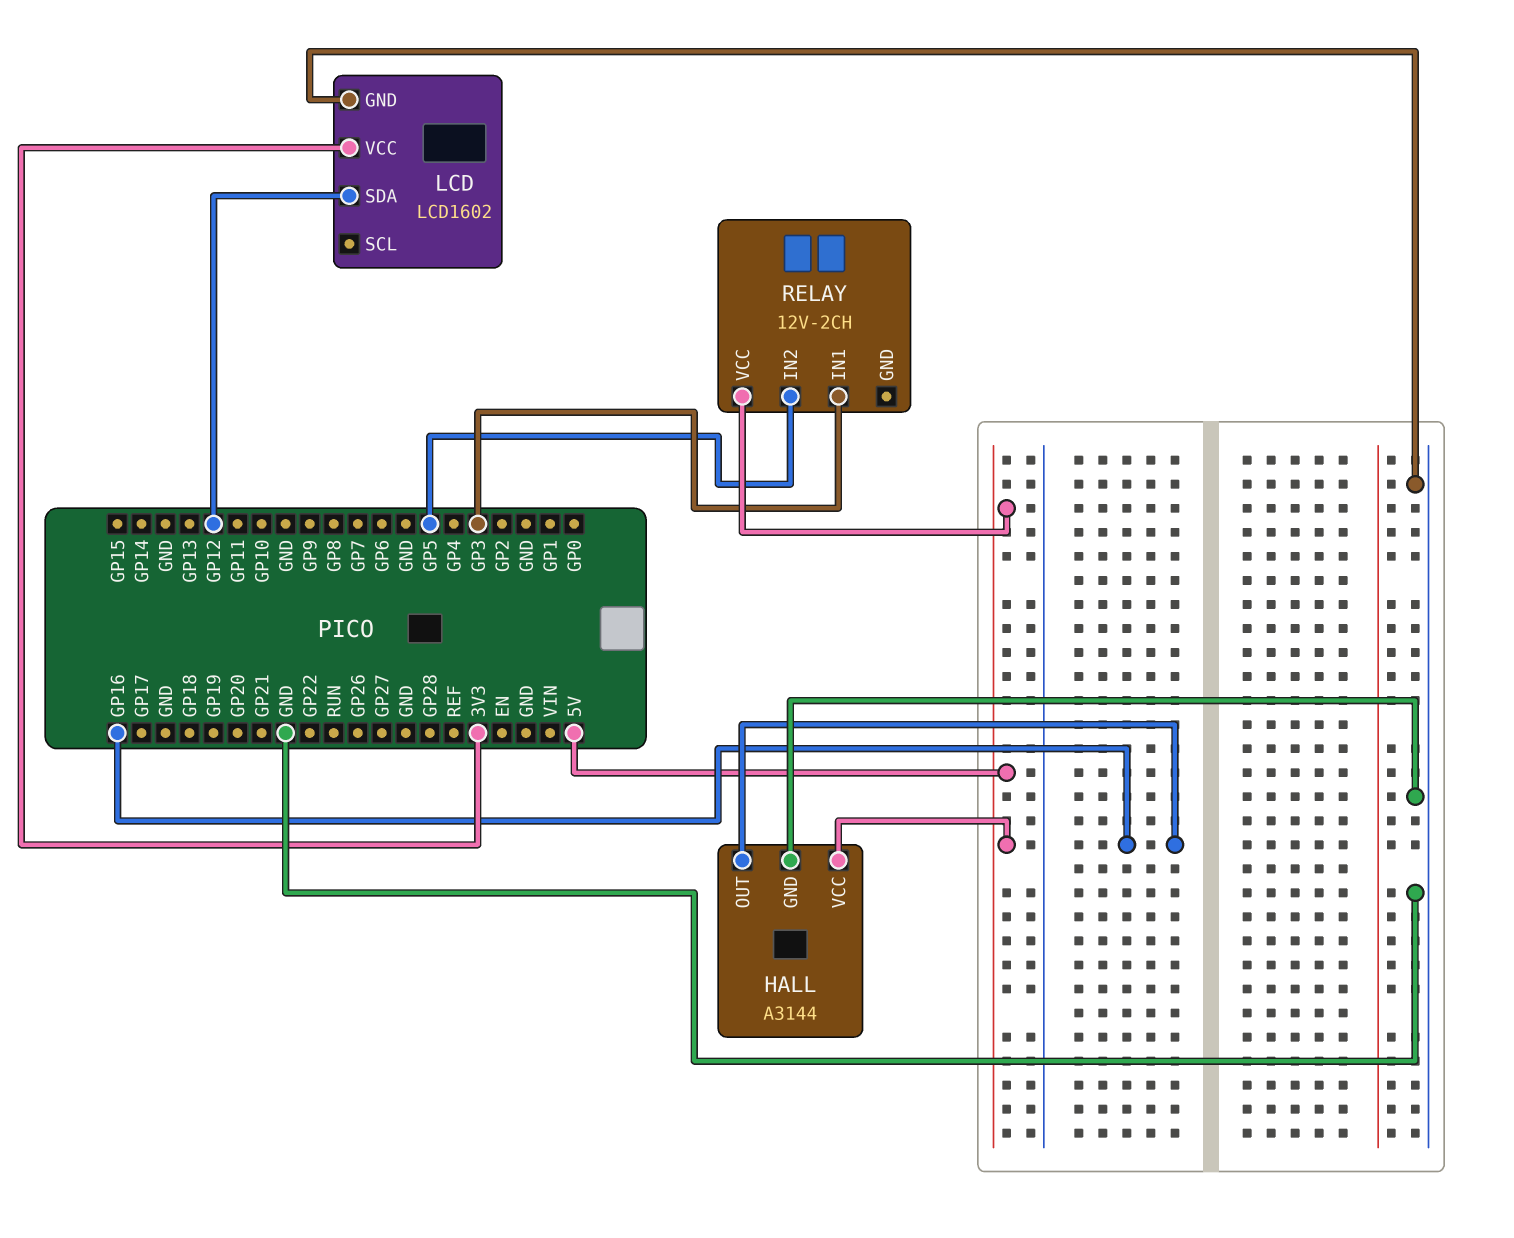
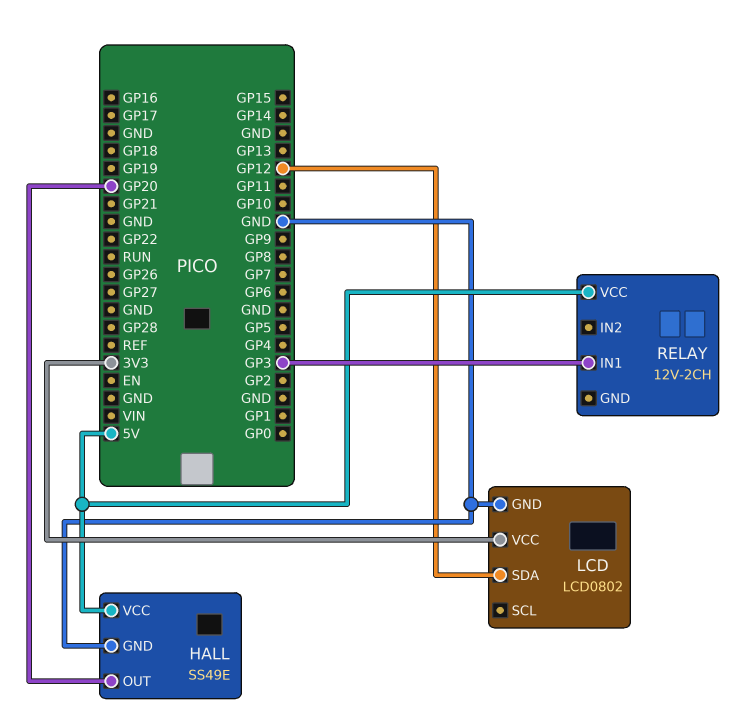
HALL: A3144 -> SS49E
HALL pin OUT: GP16 -> GP20
LCD: LCD1602 -> LCD0802
RELAY pin IN2: GP5 -> none

